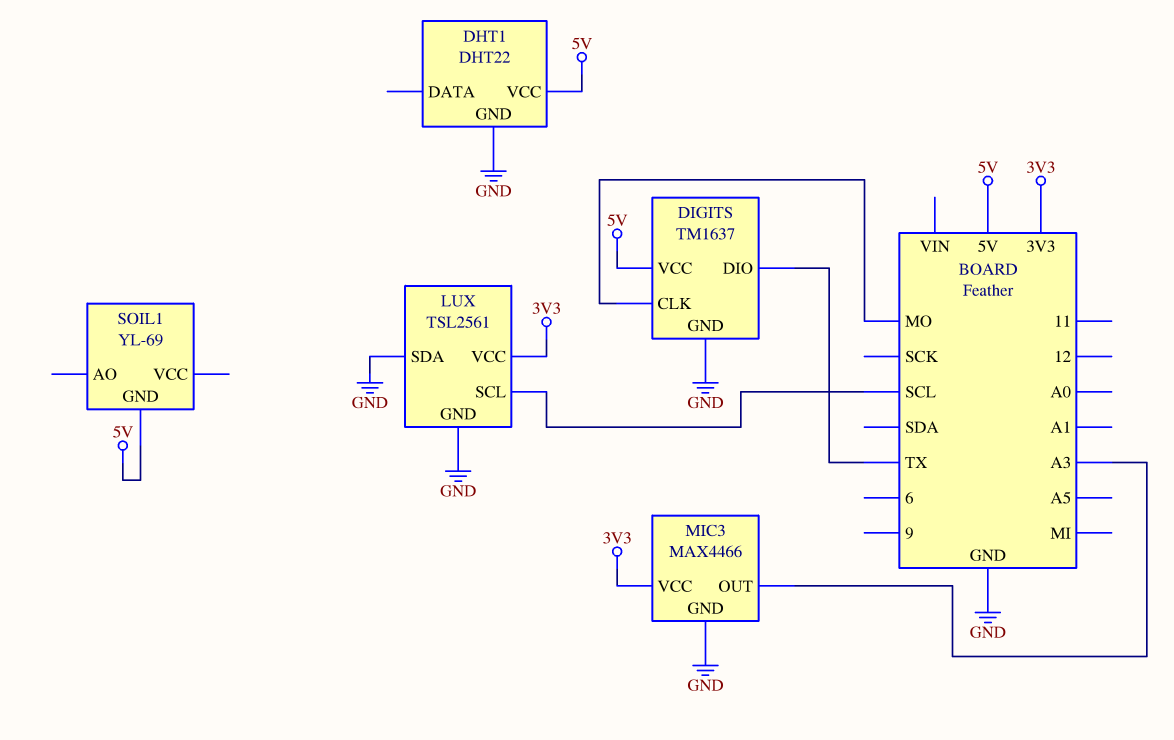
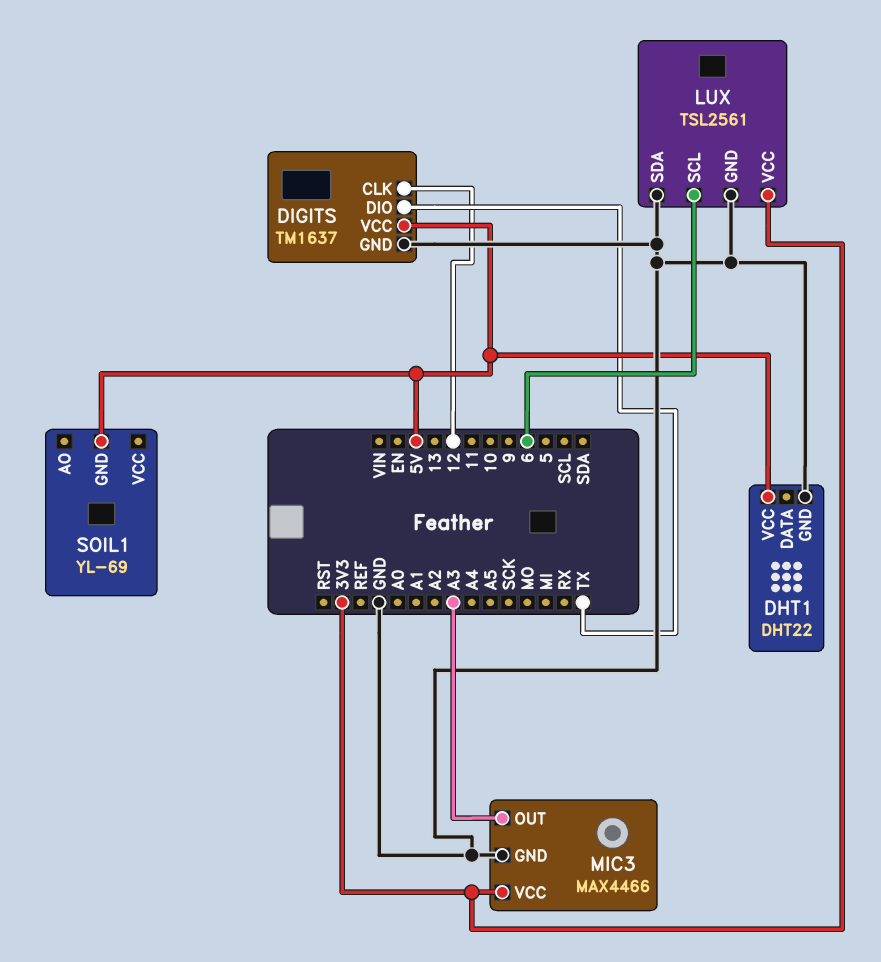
DIGITS pin CLK: MO -> 12
LUX pin SCL: SCL -> 6

